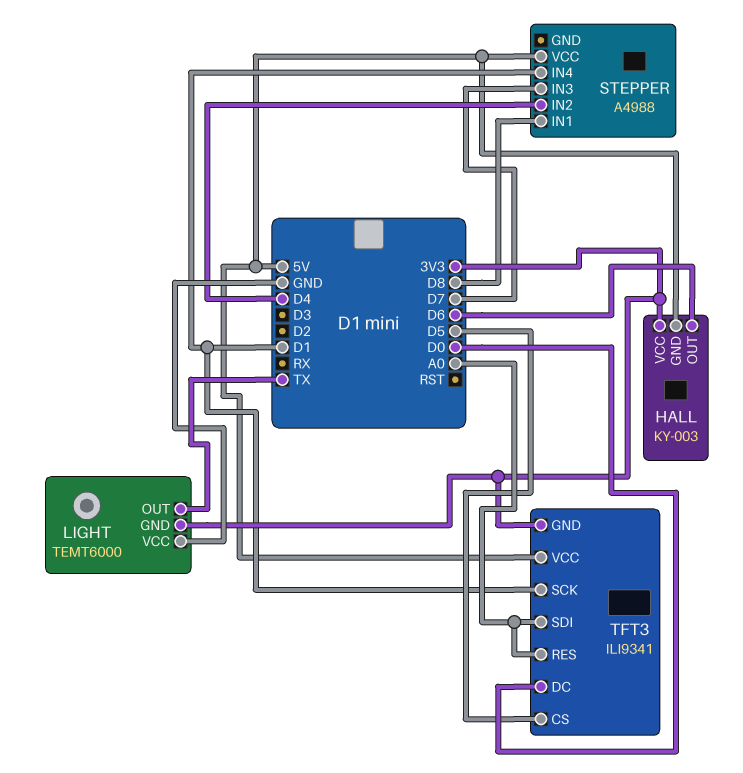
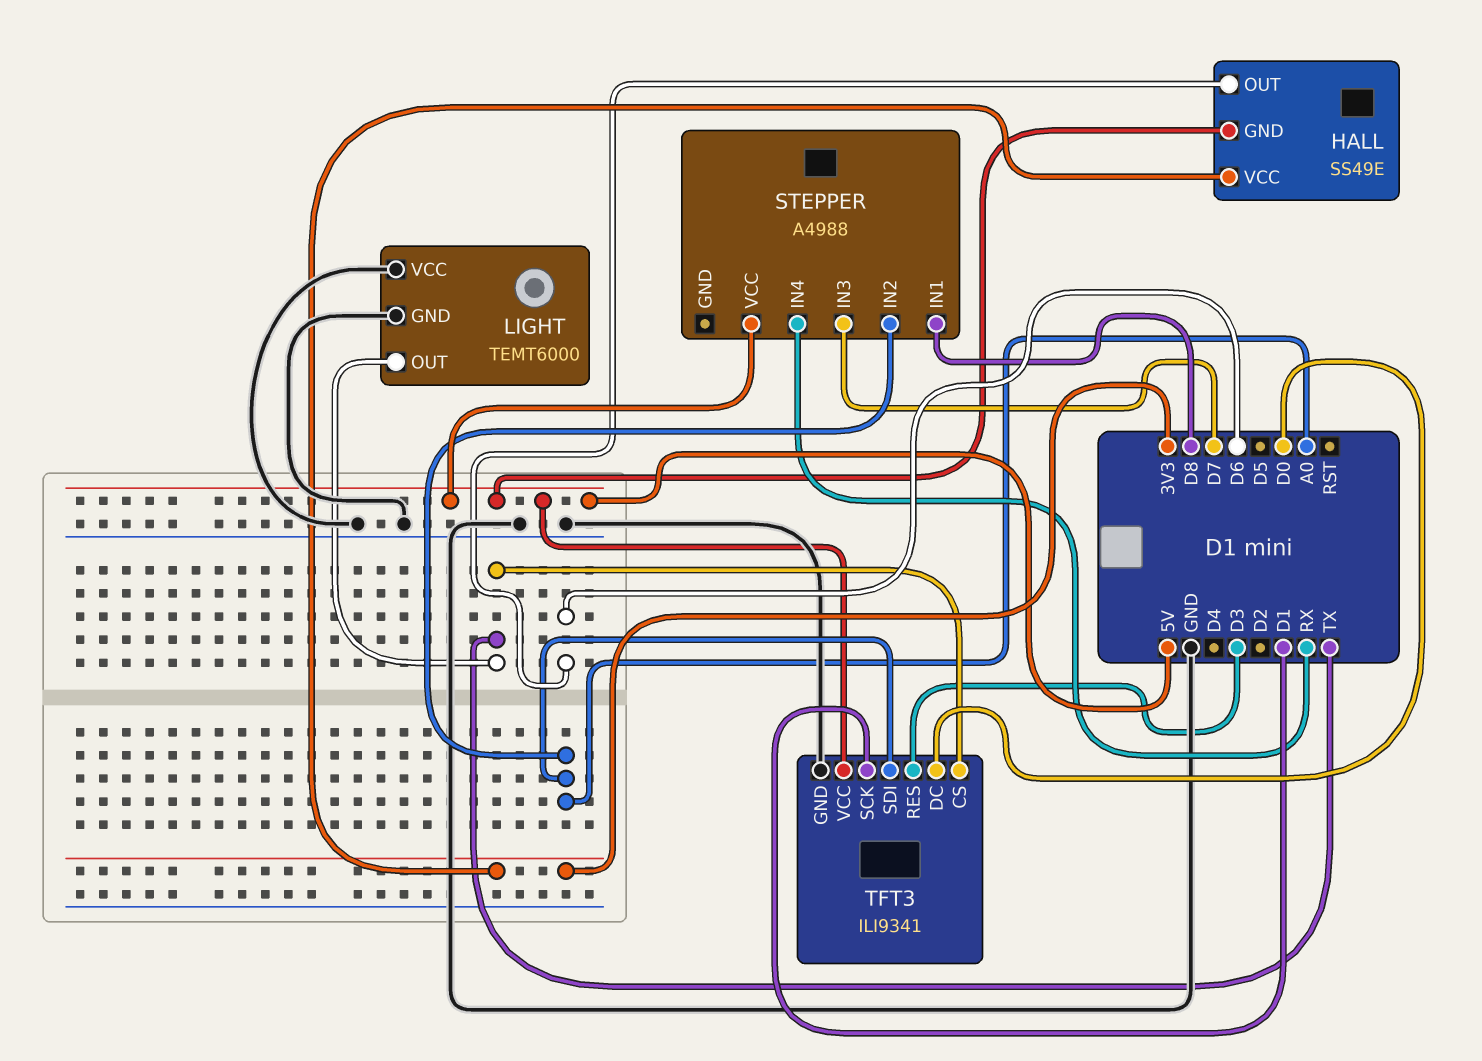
HALL: KY-003 -> SS49E
LIGHT pin GND: 3V3 -> GND
STEPPER pin IN2: D4 -> A0
STEPPER pin IN4: D1 -> RX
TFT3 pin CS: D5 -> TX
TFT3 pin GND: 3V3 -> GND
TFT3 pin RES: A0 -> D3

